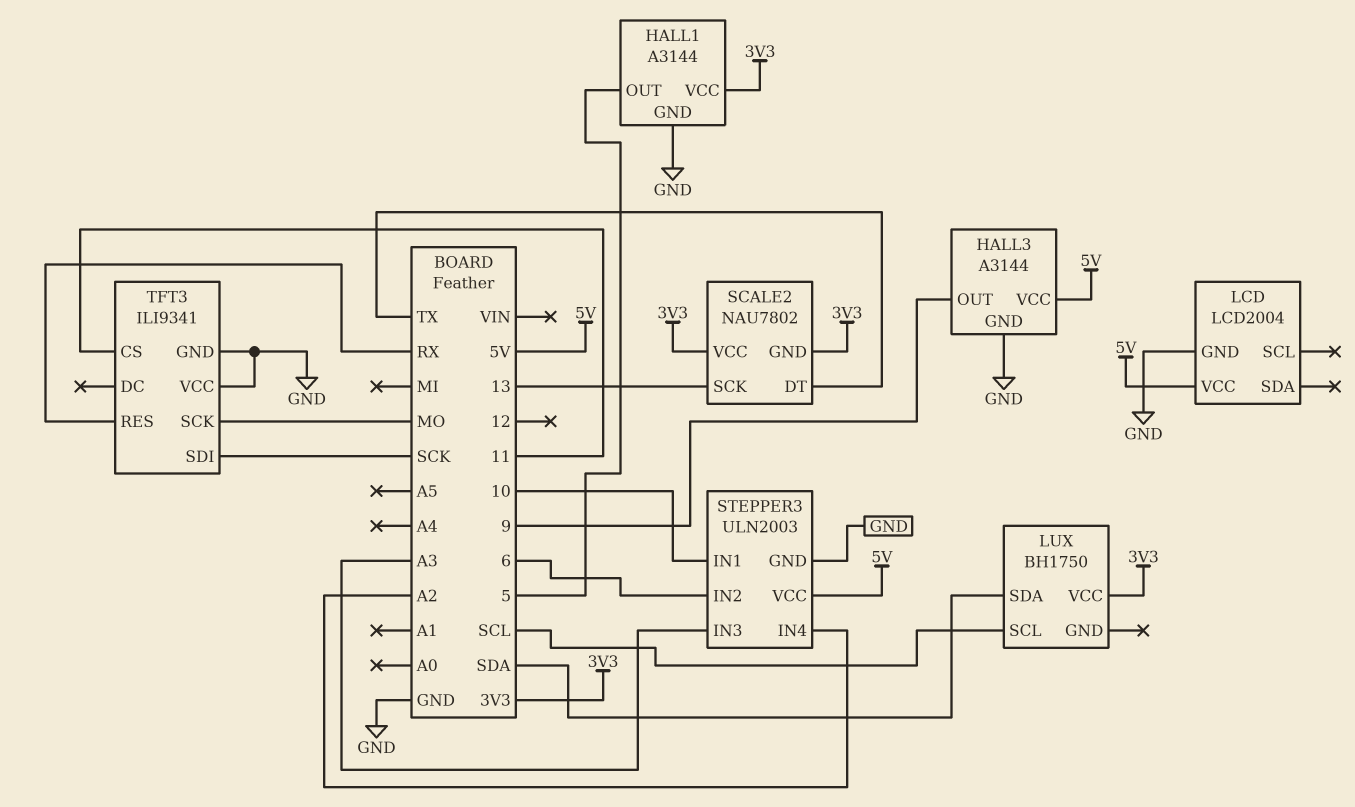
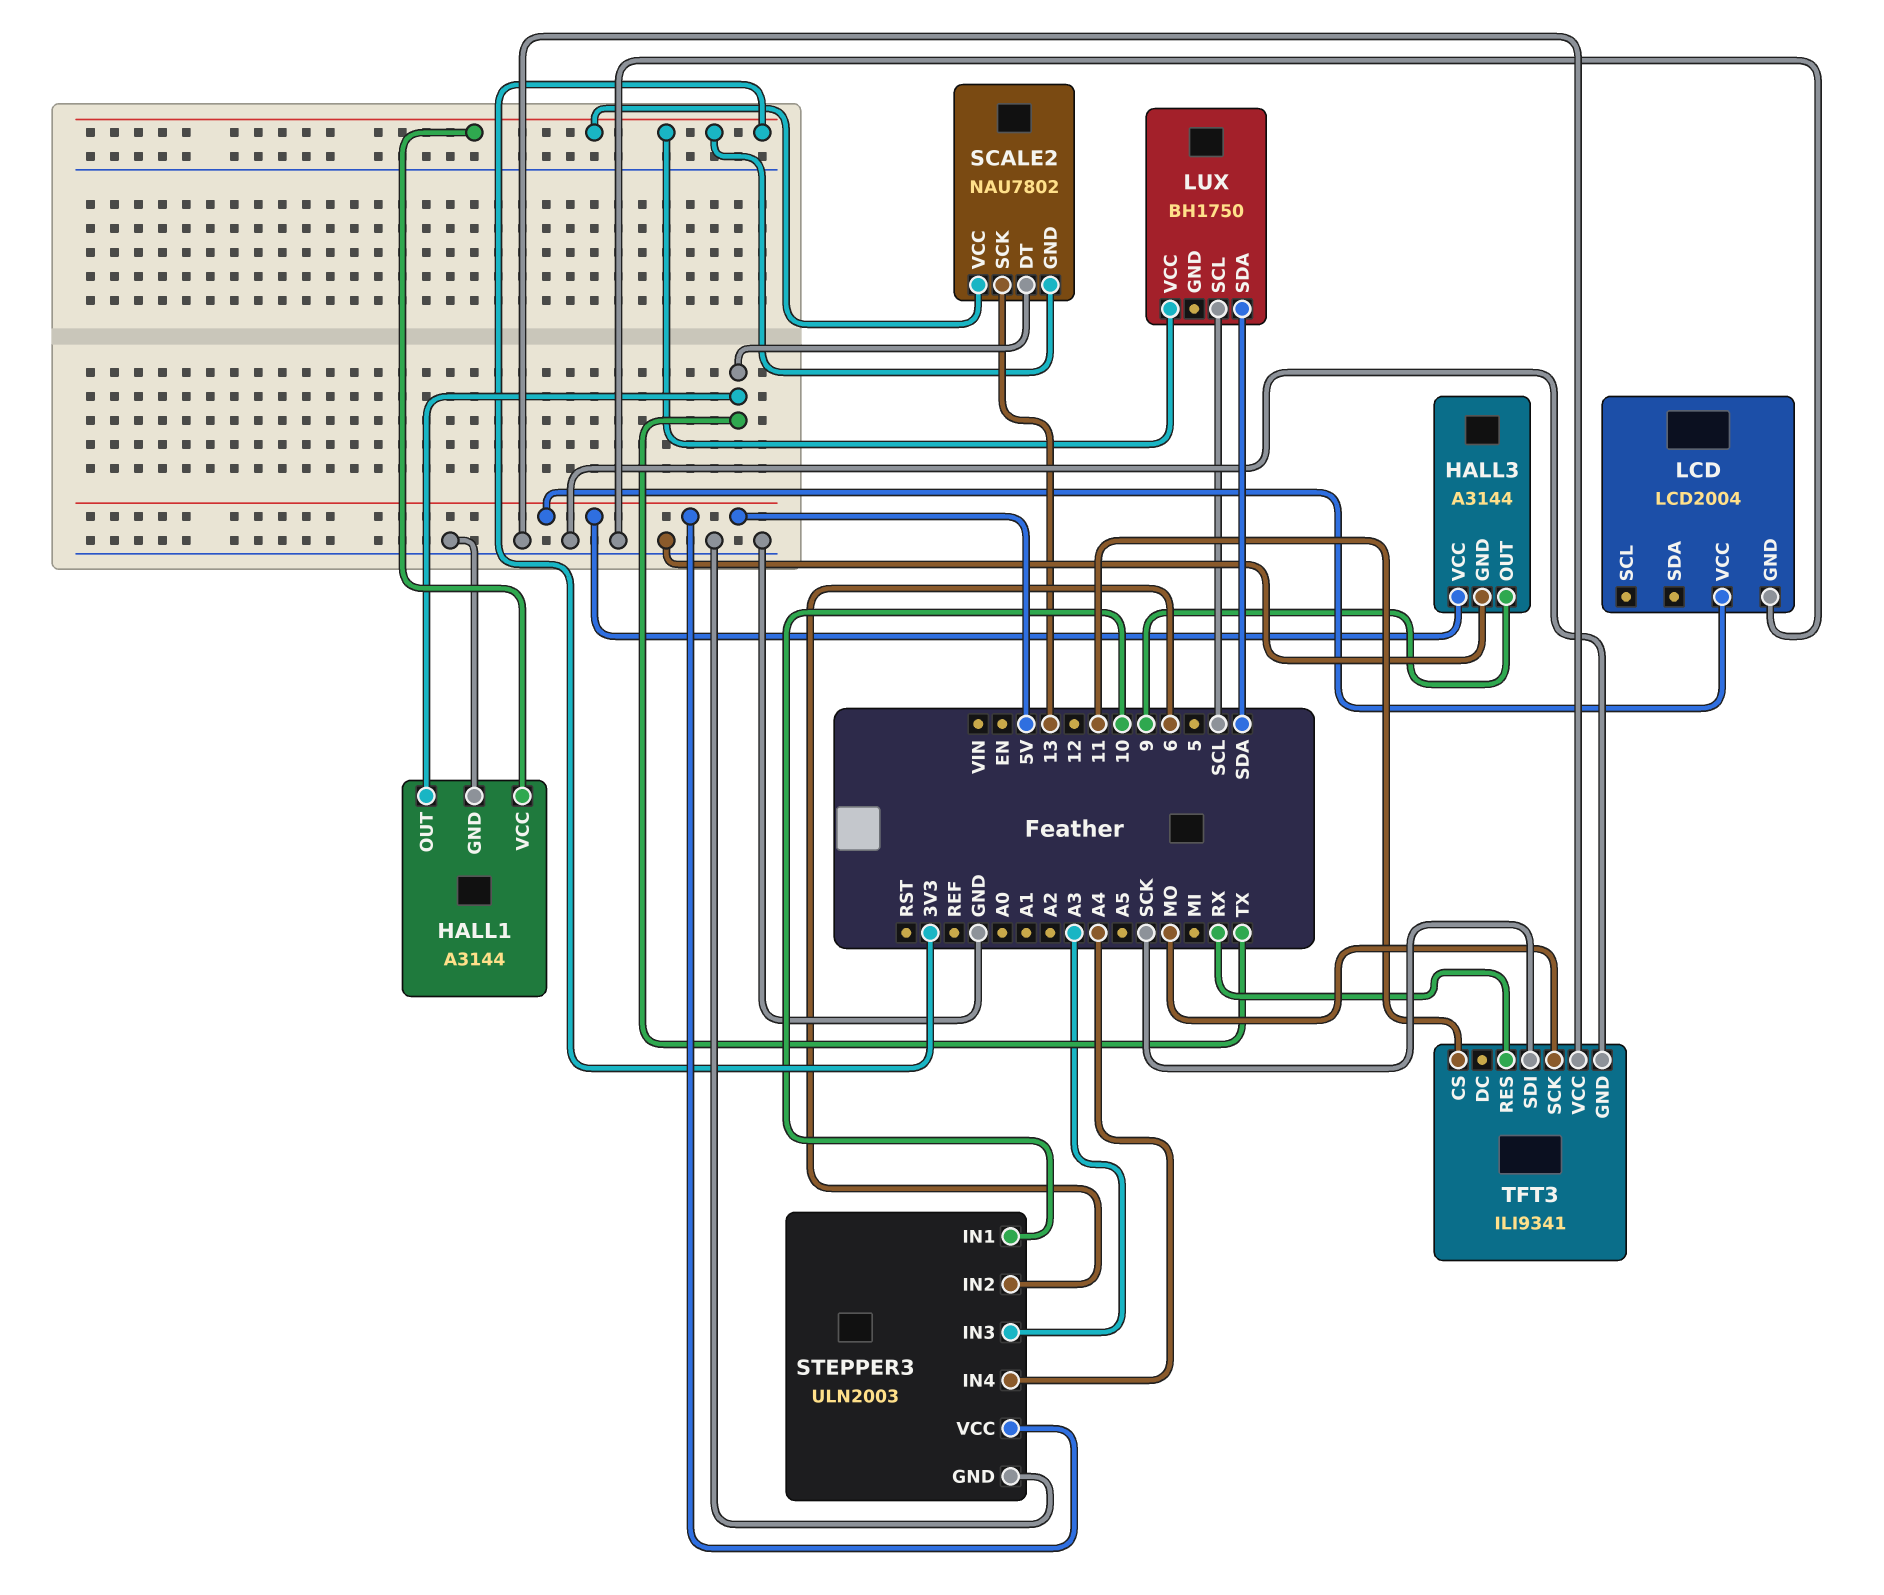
HALL1 pin OUT: 5 -> TX
STEPPER3 pin IN4: A2 -> A4

